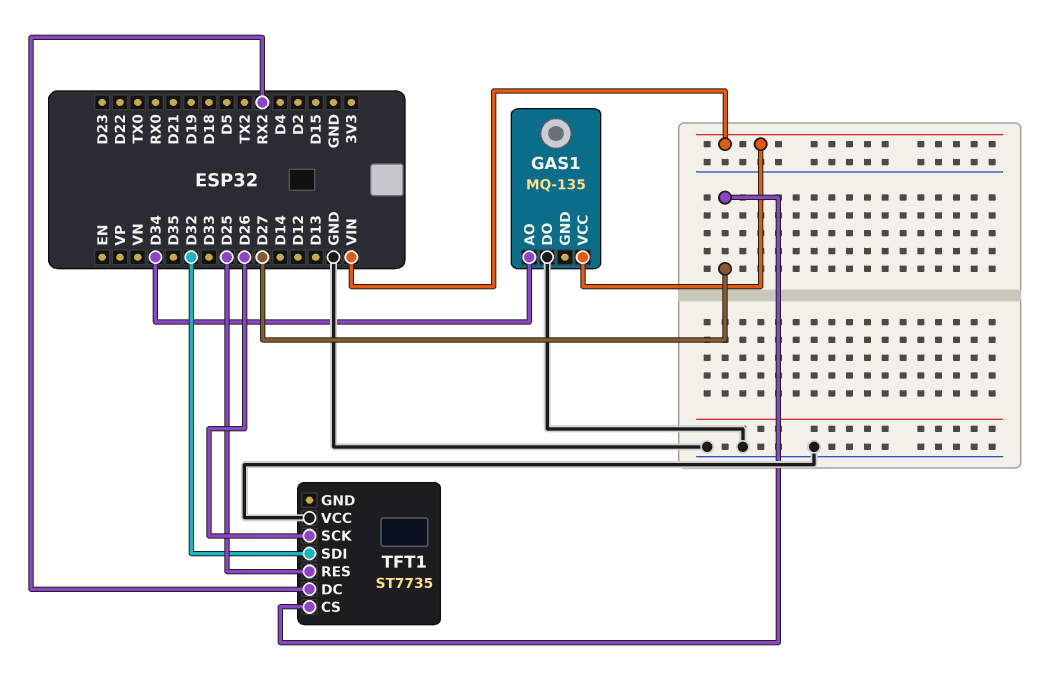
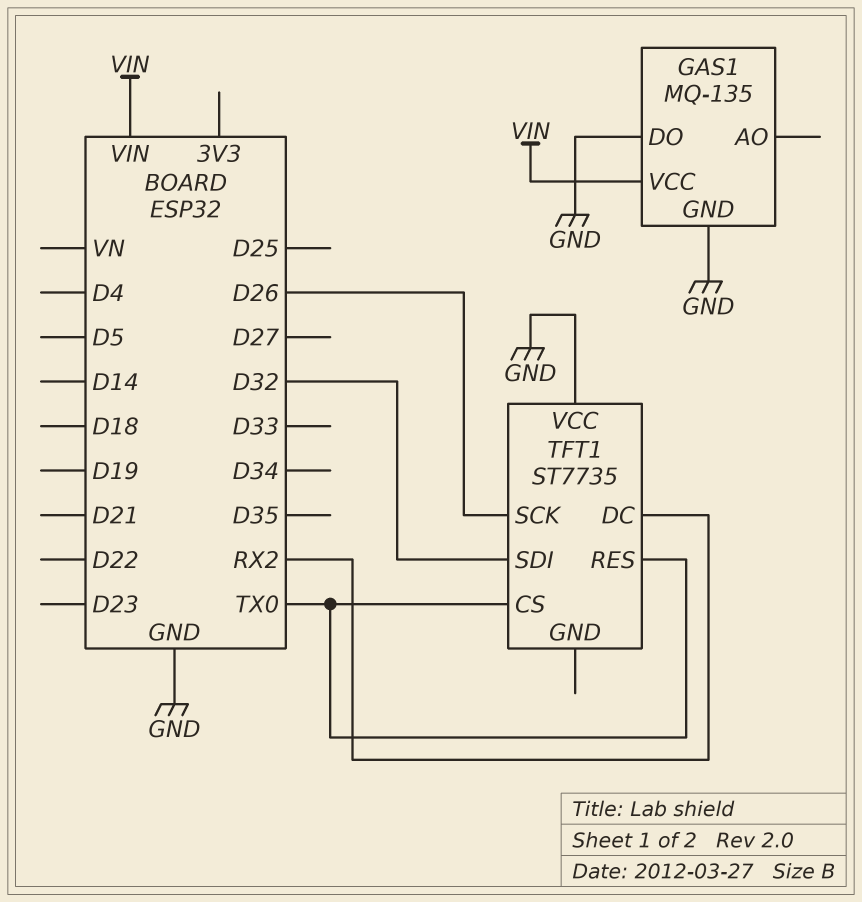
GAS1 pin AO: D34 -> none
GAS1 pin GND: none -> GND
TFT1 pin CS: D27 -> TX0
TFT1 pin RES: D25 -> TX0

